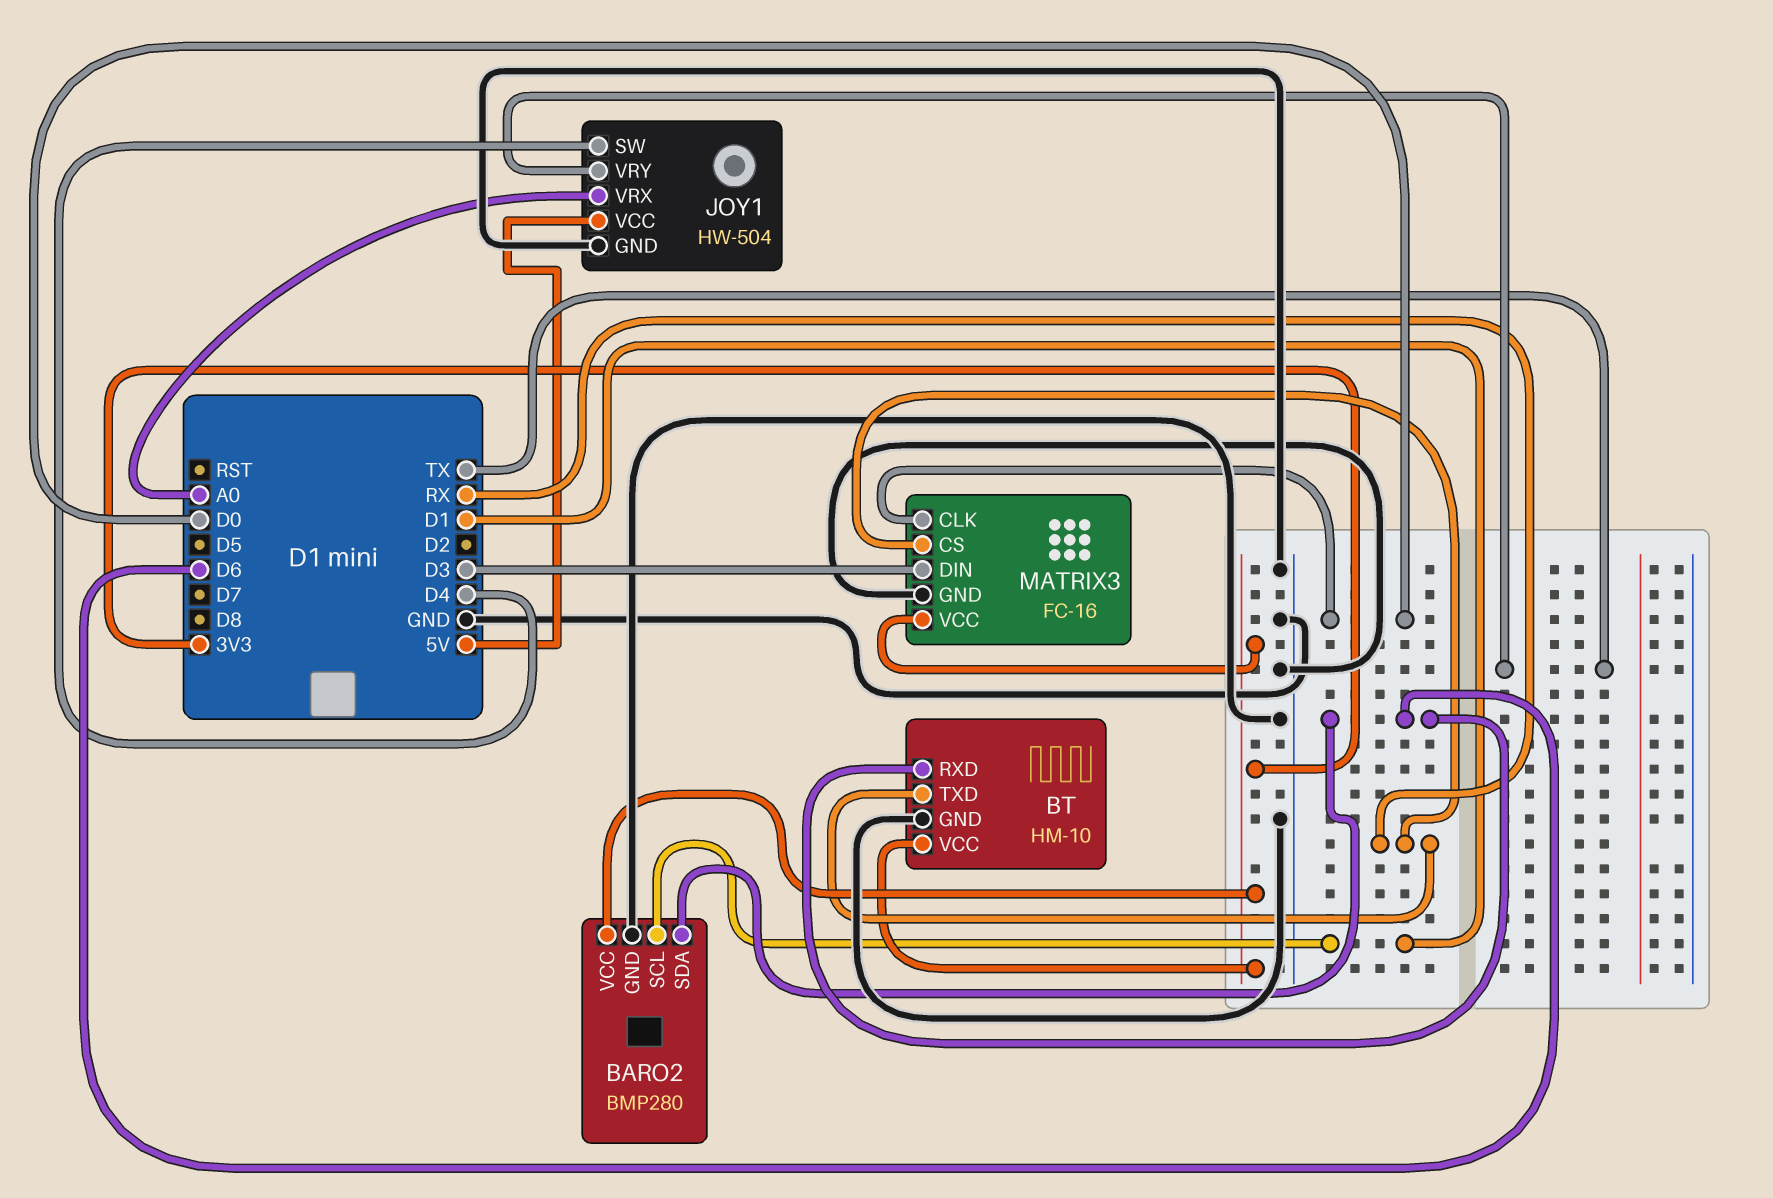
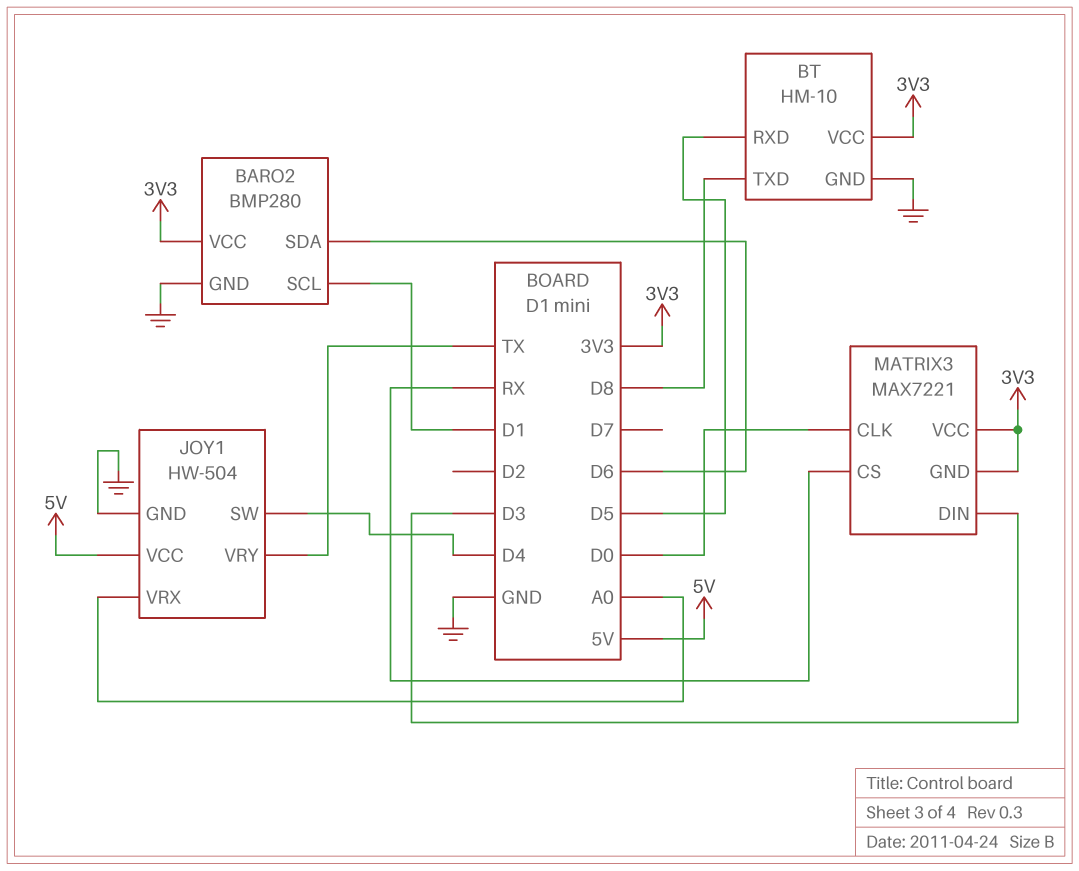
BT pin RXD: D6 -> D5
BT pin TXD: RX -> D8
MATRIX3: FC-16 -> MAX7221
MATRIX3 pin GND: GND -> 3V3

